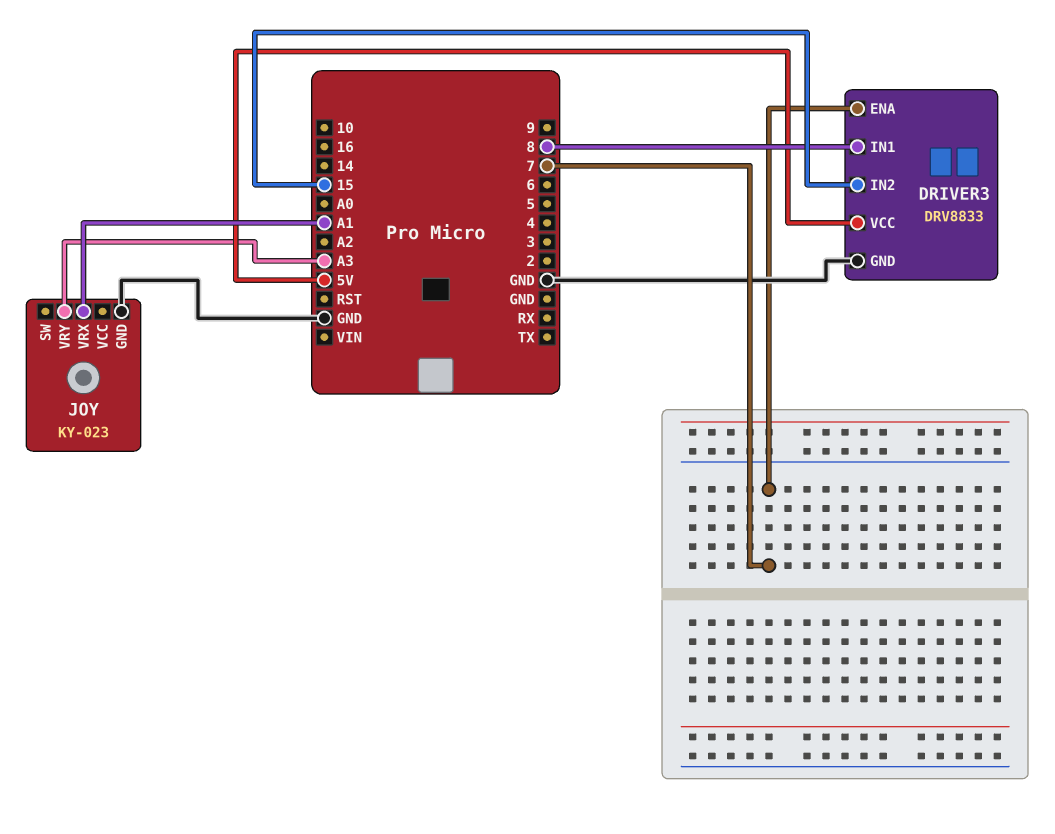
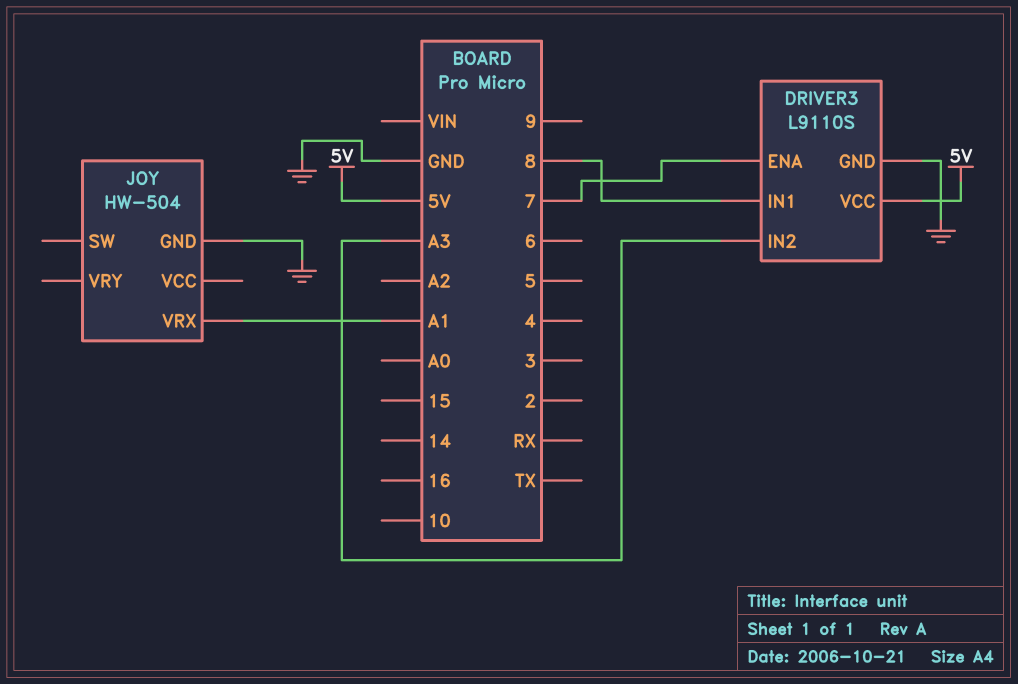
DRIVER3: DRV8833 -> L9110S
DRIVER3 pin IN2: 15 -> A3
JOY: KY-023 -> HW-504
JOY pin VRY: A3 -> none

